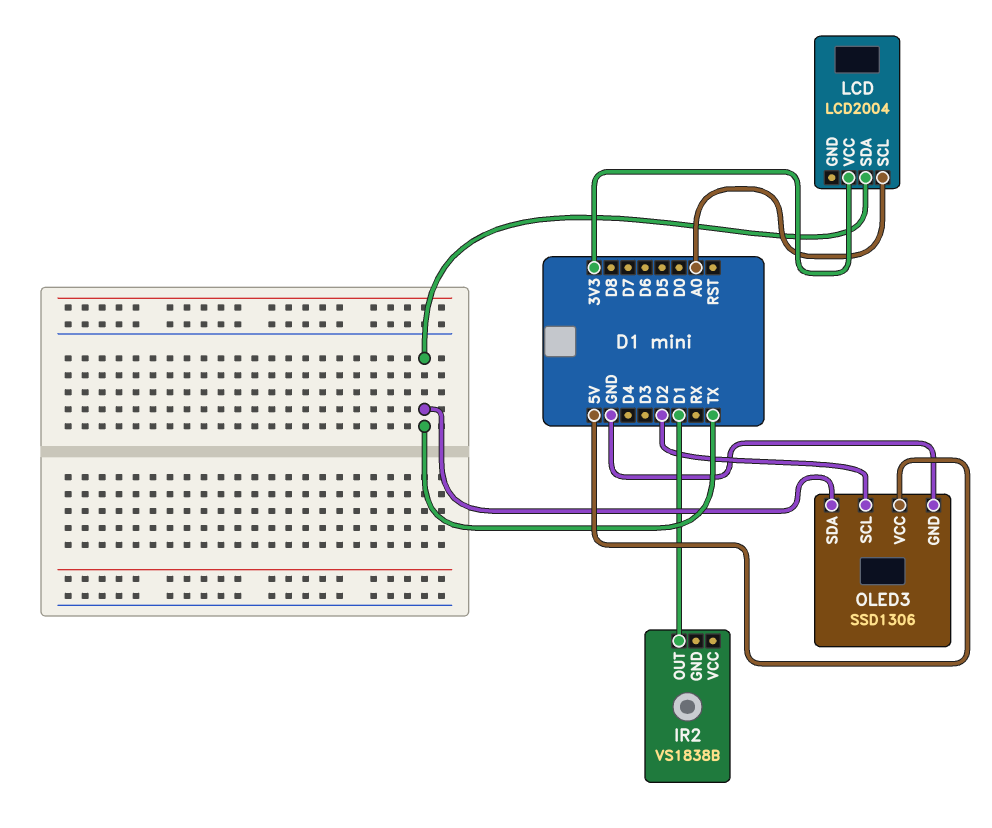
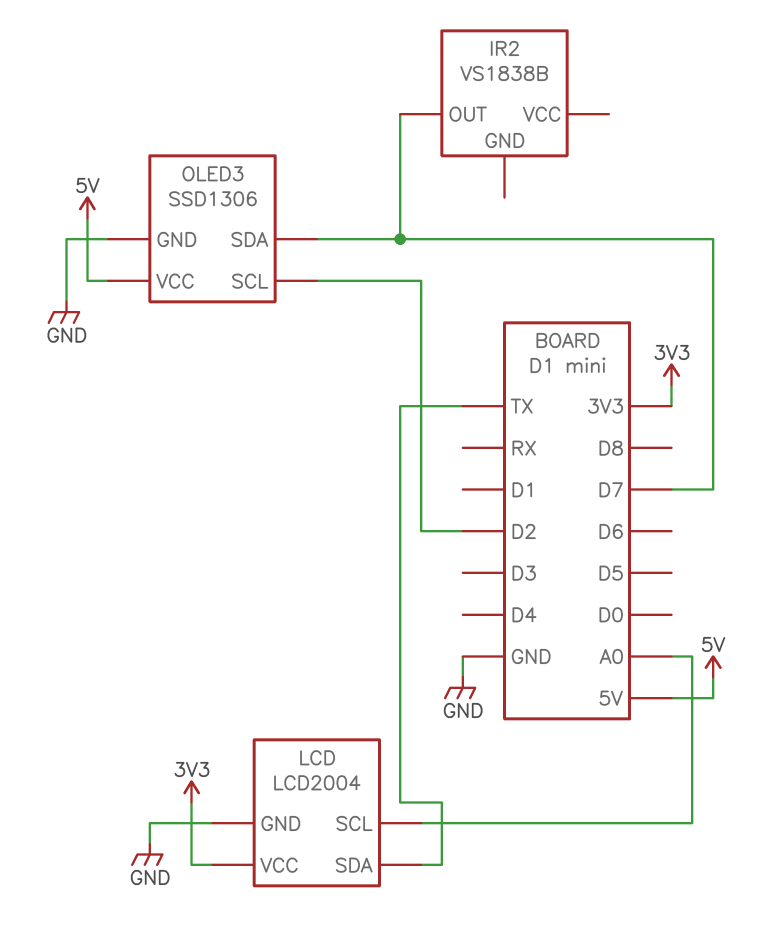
IR2 pin OUT: D1 -> D7
LCD pin GND: none -> GND
OLED3 pin SDA: TX -> D7

